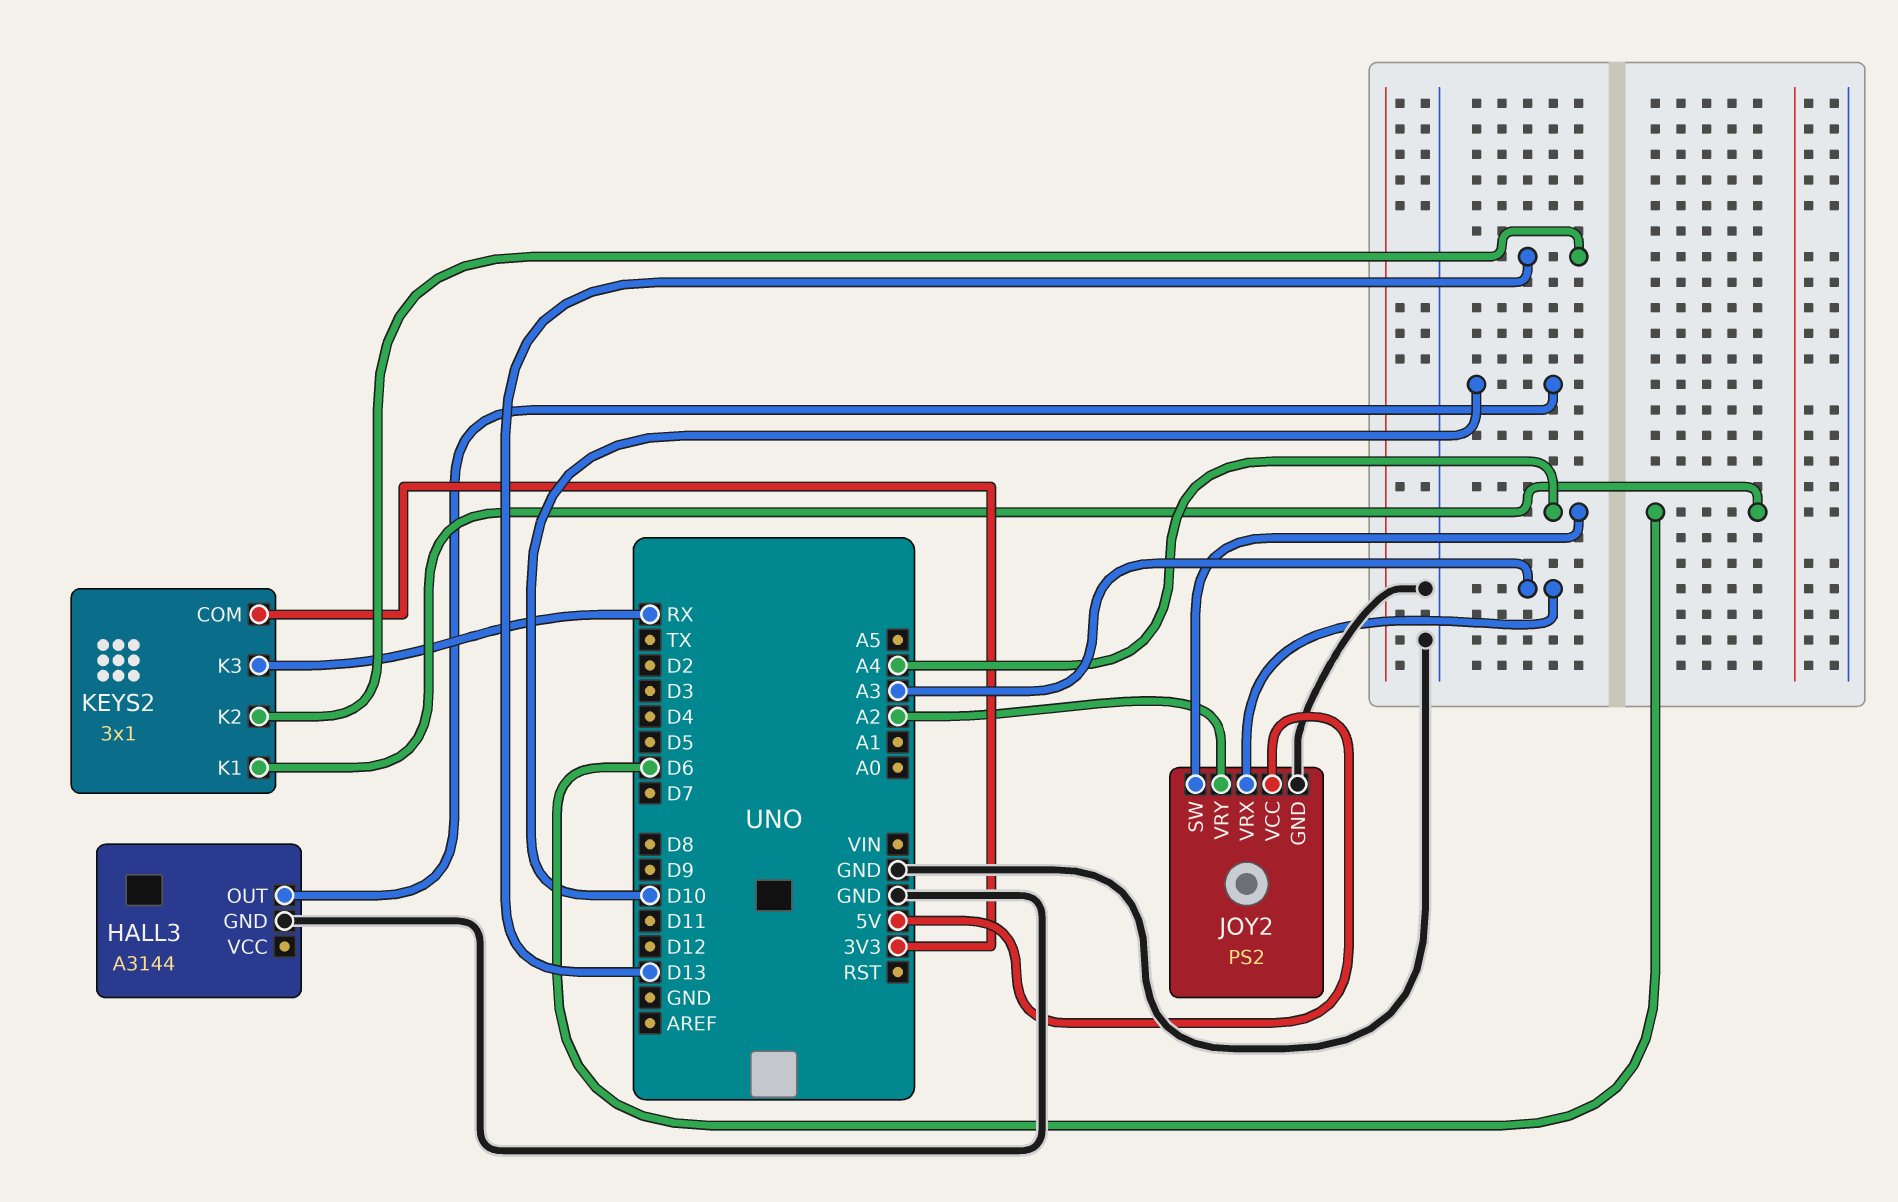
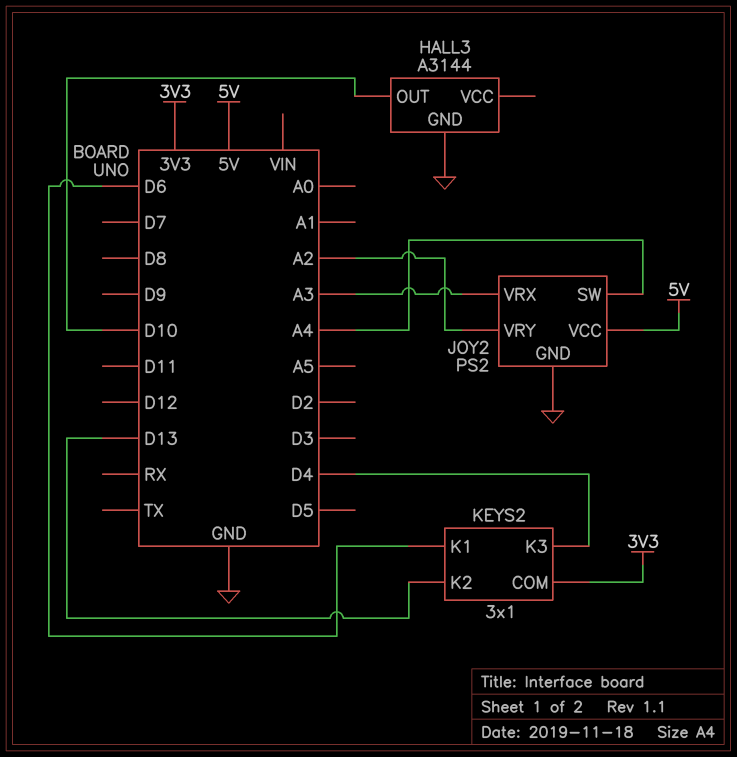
KEYS2 pin K3: RX -> D4

